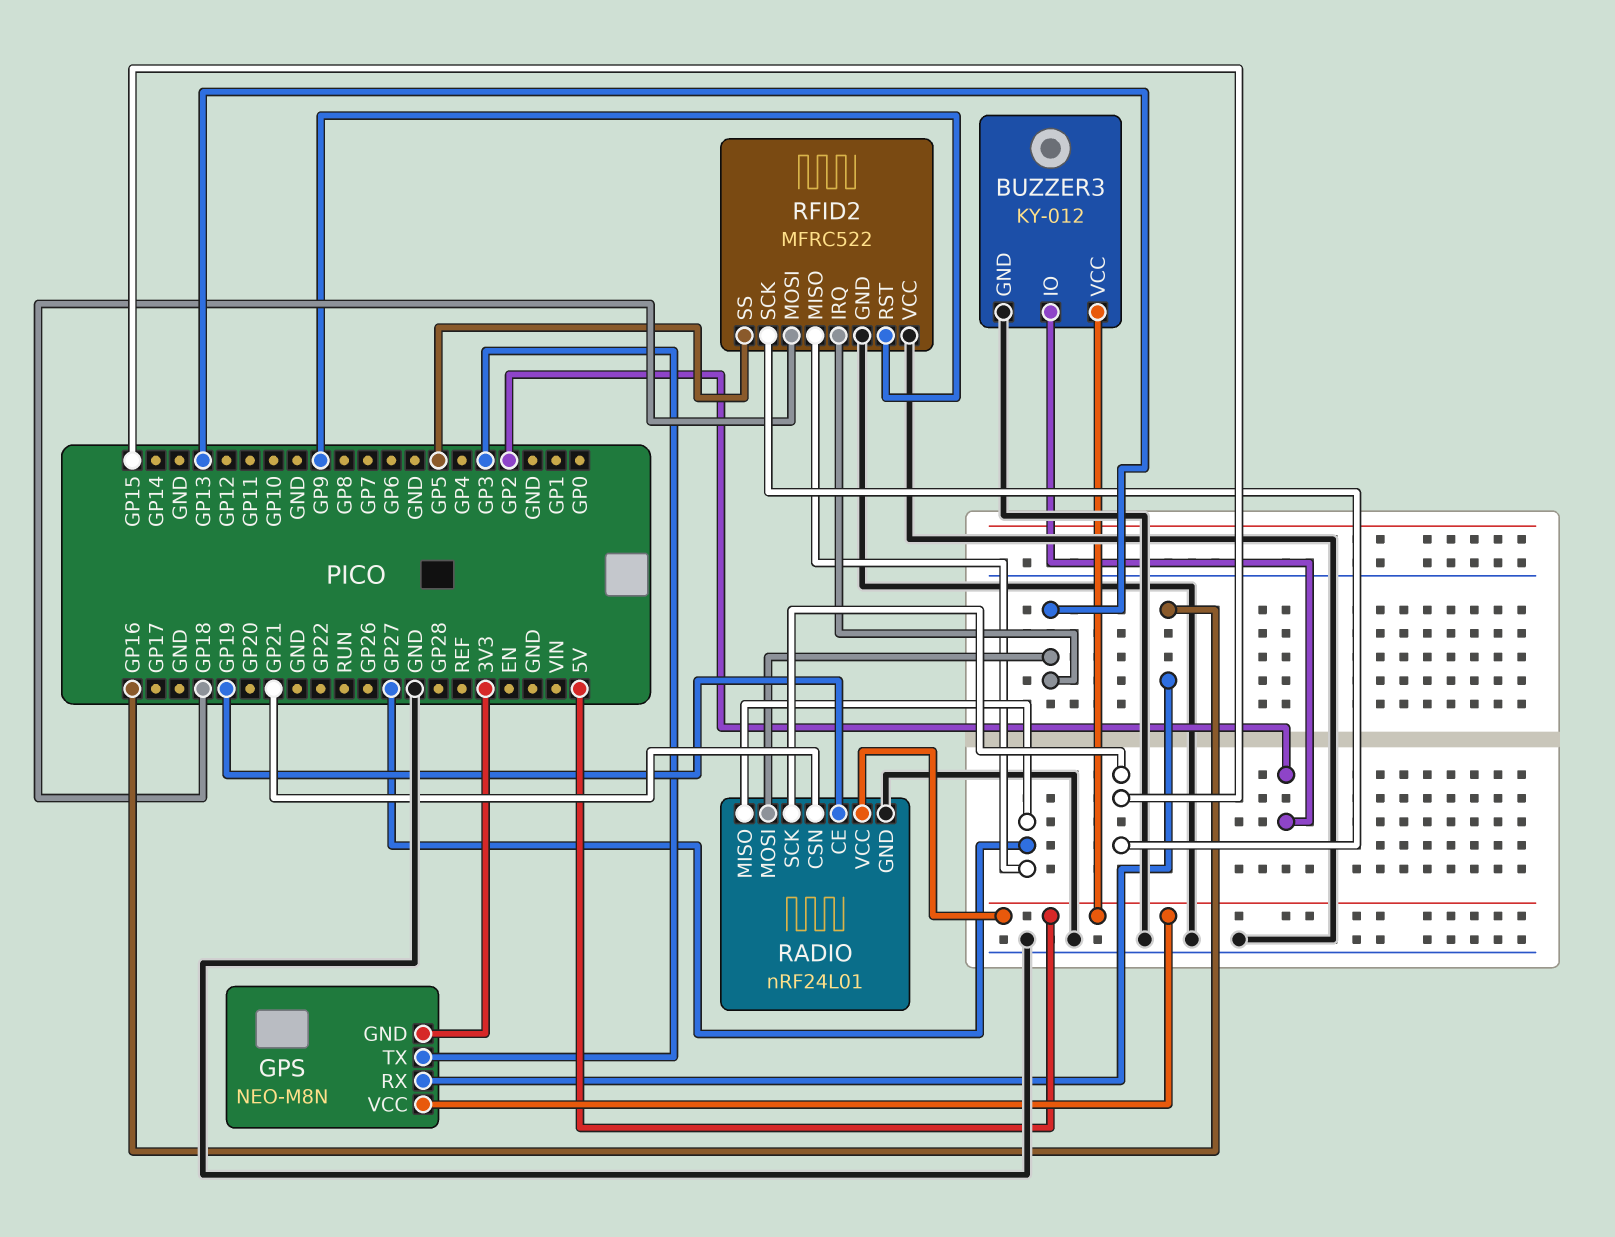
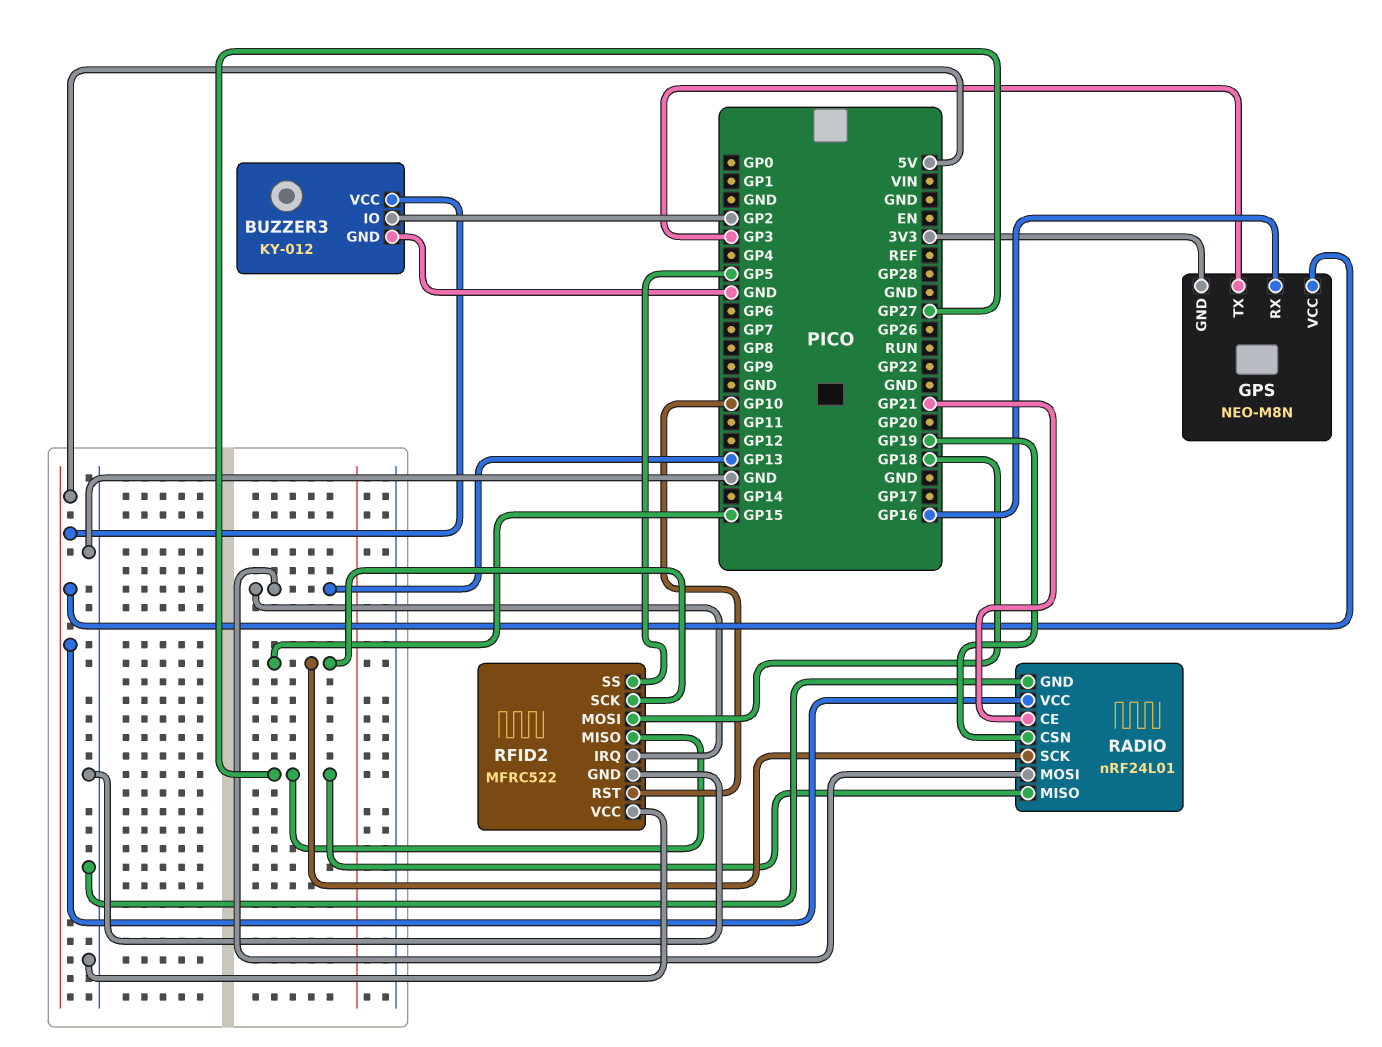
RADIO pin CE: GP19 -> GP21
RADIO pin CSN: GP21 -> GP19
RFID2 pin RST: GP9 -> GP10

